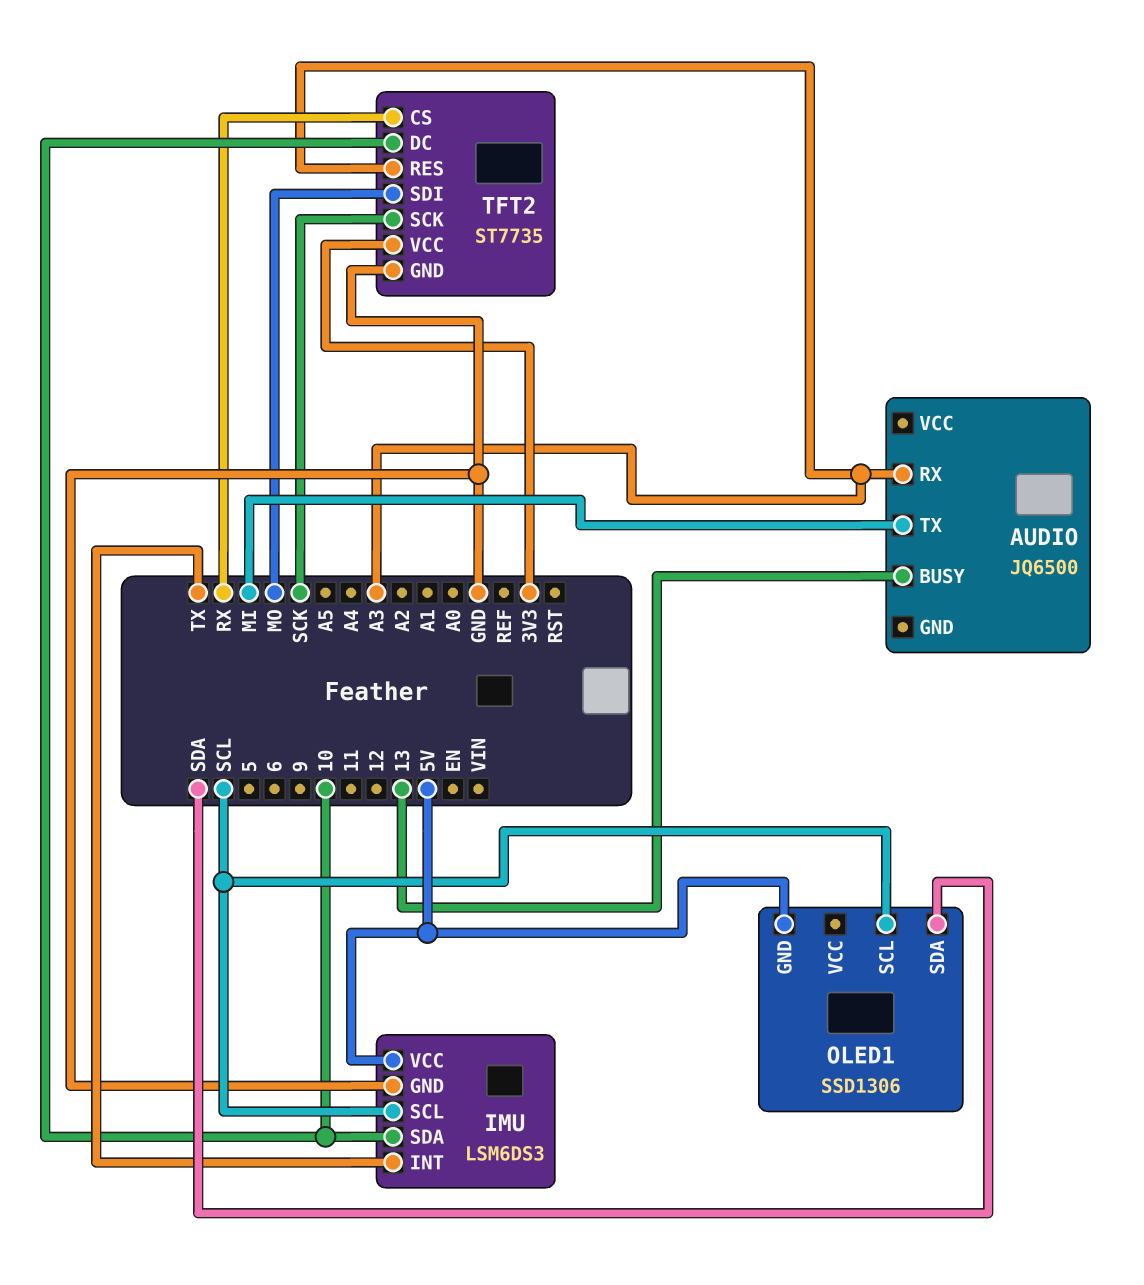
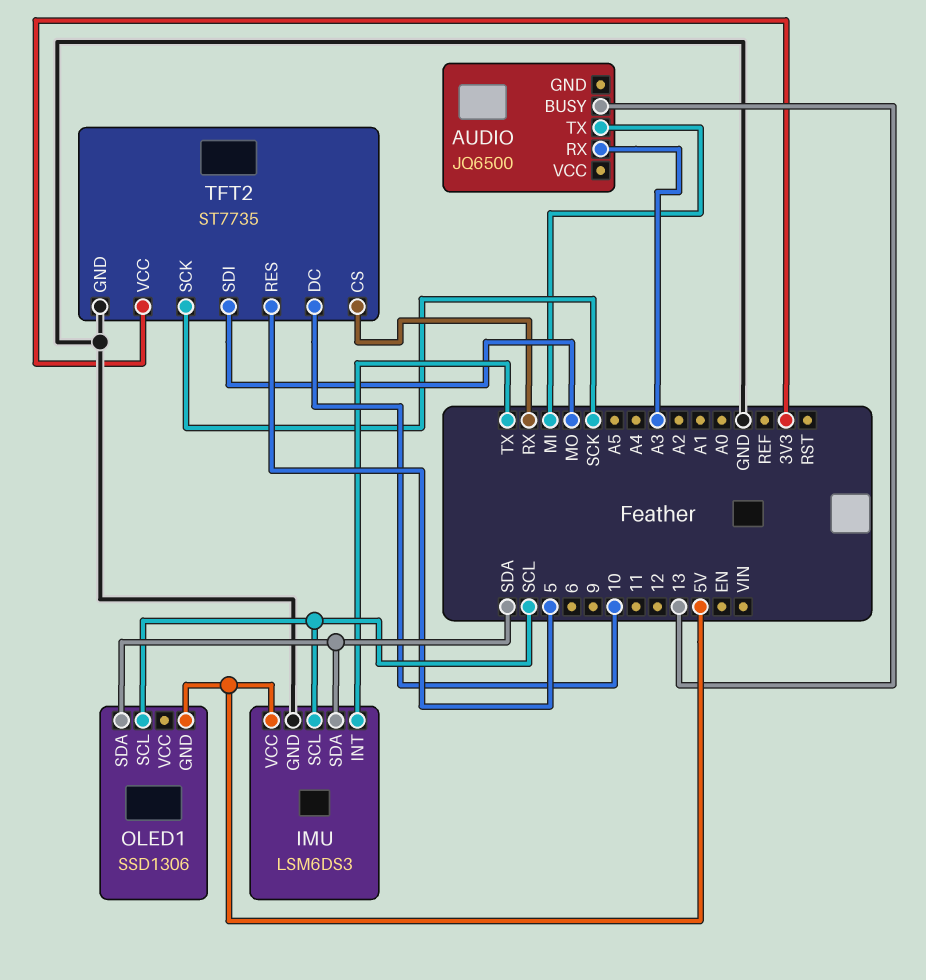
IMU pin SDA: 10 -> SDA
TFT2 pin RES: A3 -> 5

